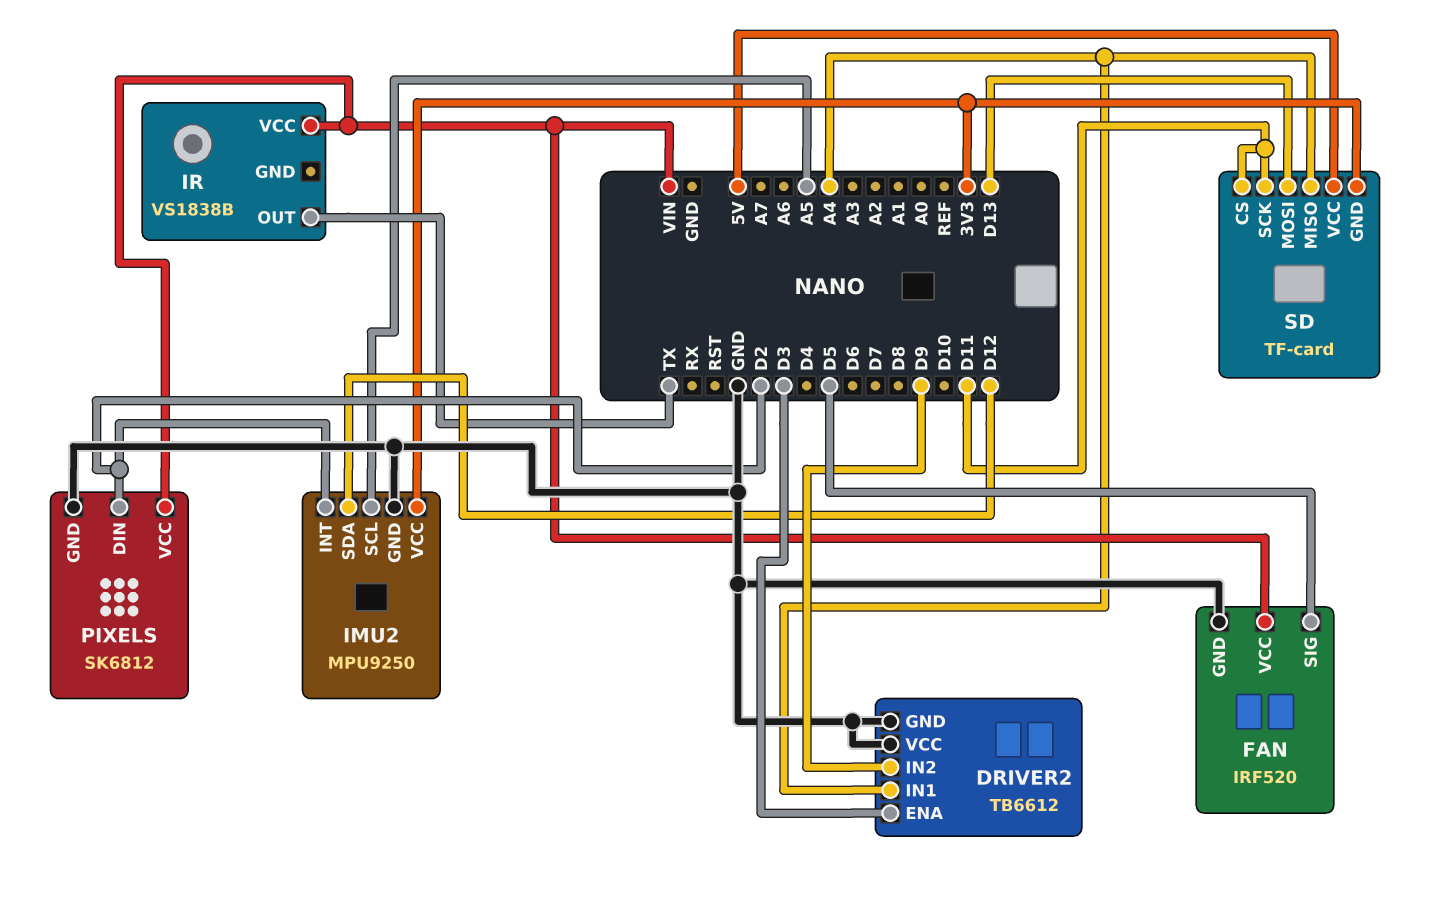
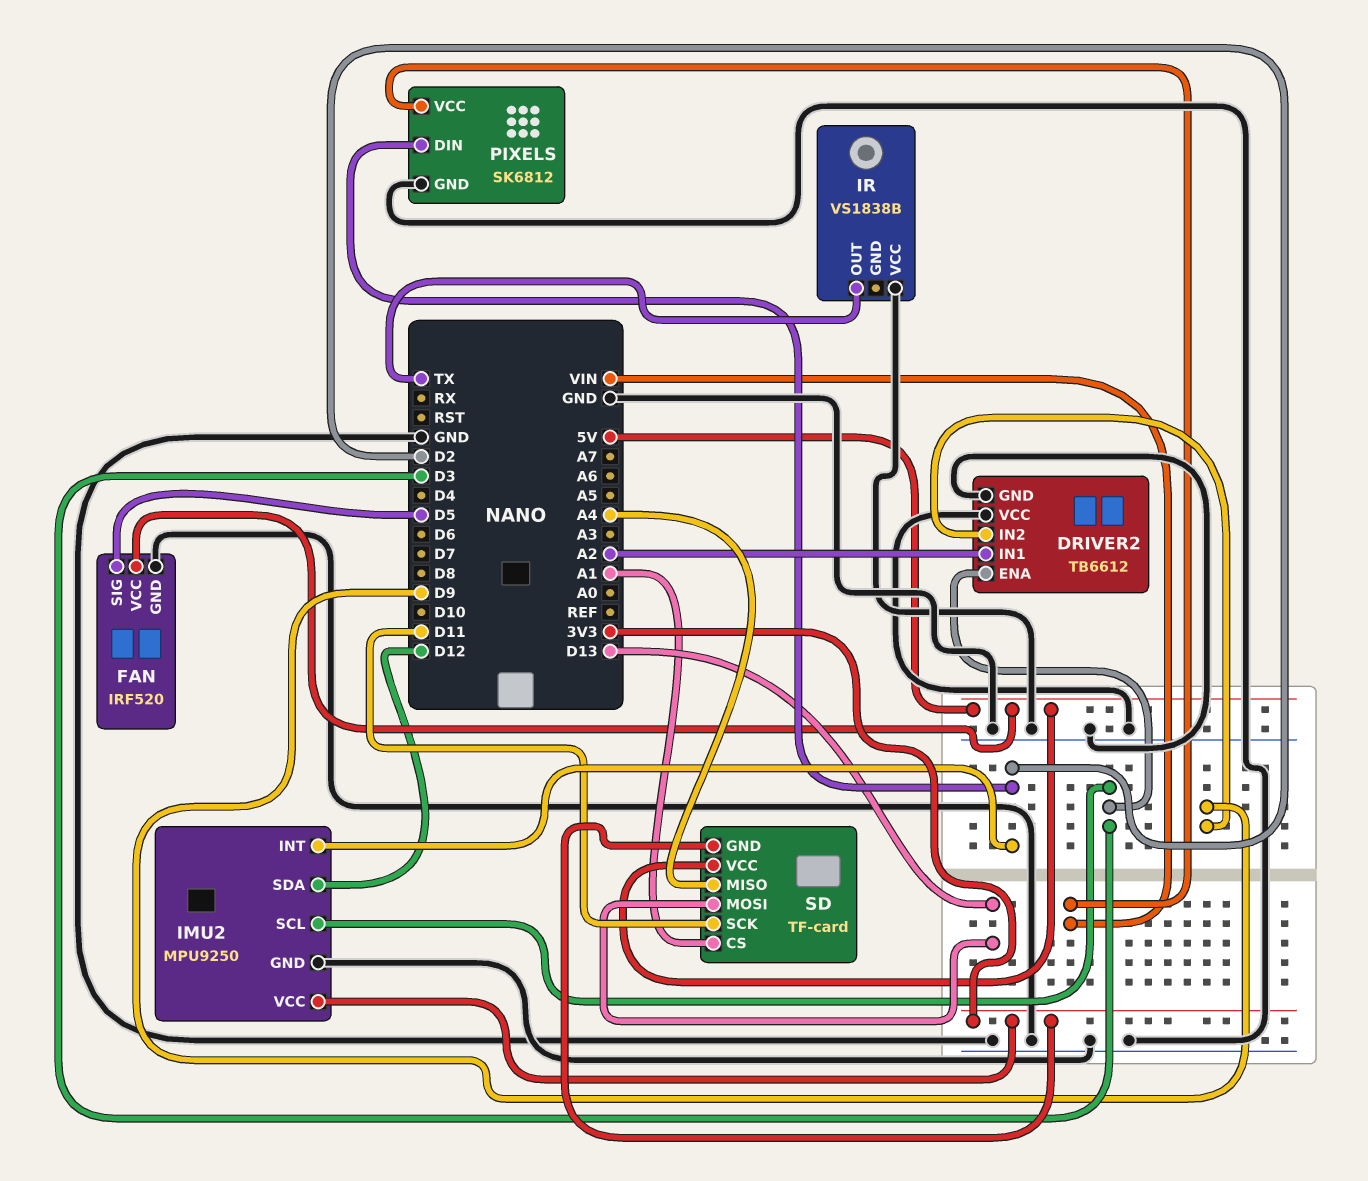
DRIVER2 pin IN1: A4 -> A2
FAN pin VCC: VIN -> 5V
IMU2 pin SCL: A5 -> D3
IR pin VCC: VIN -> GND
SD pin CS: D11 -> A1

